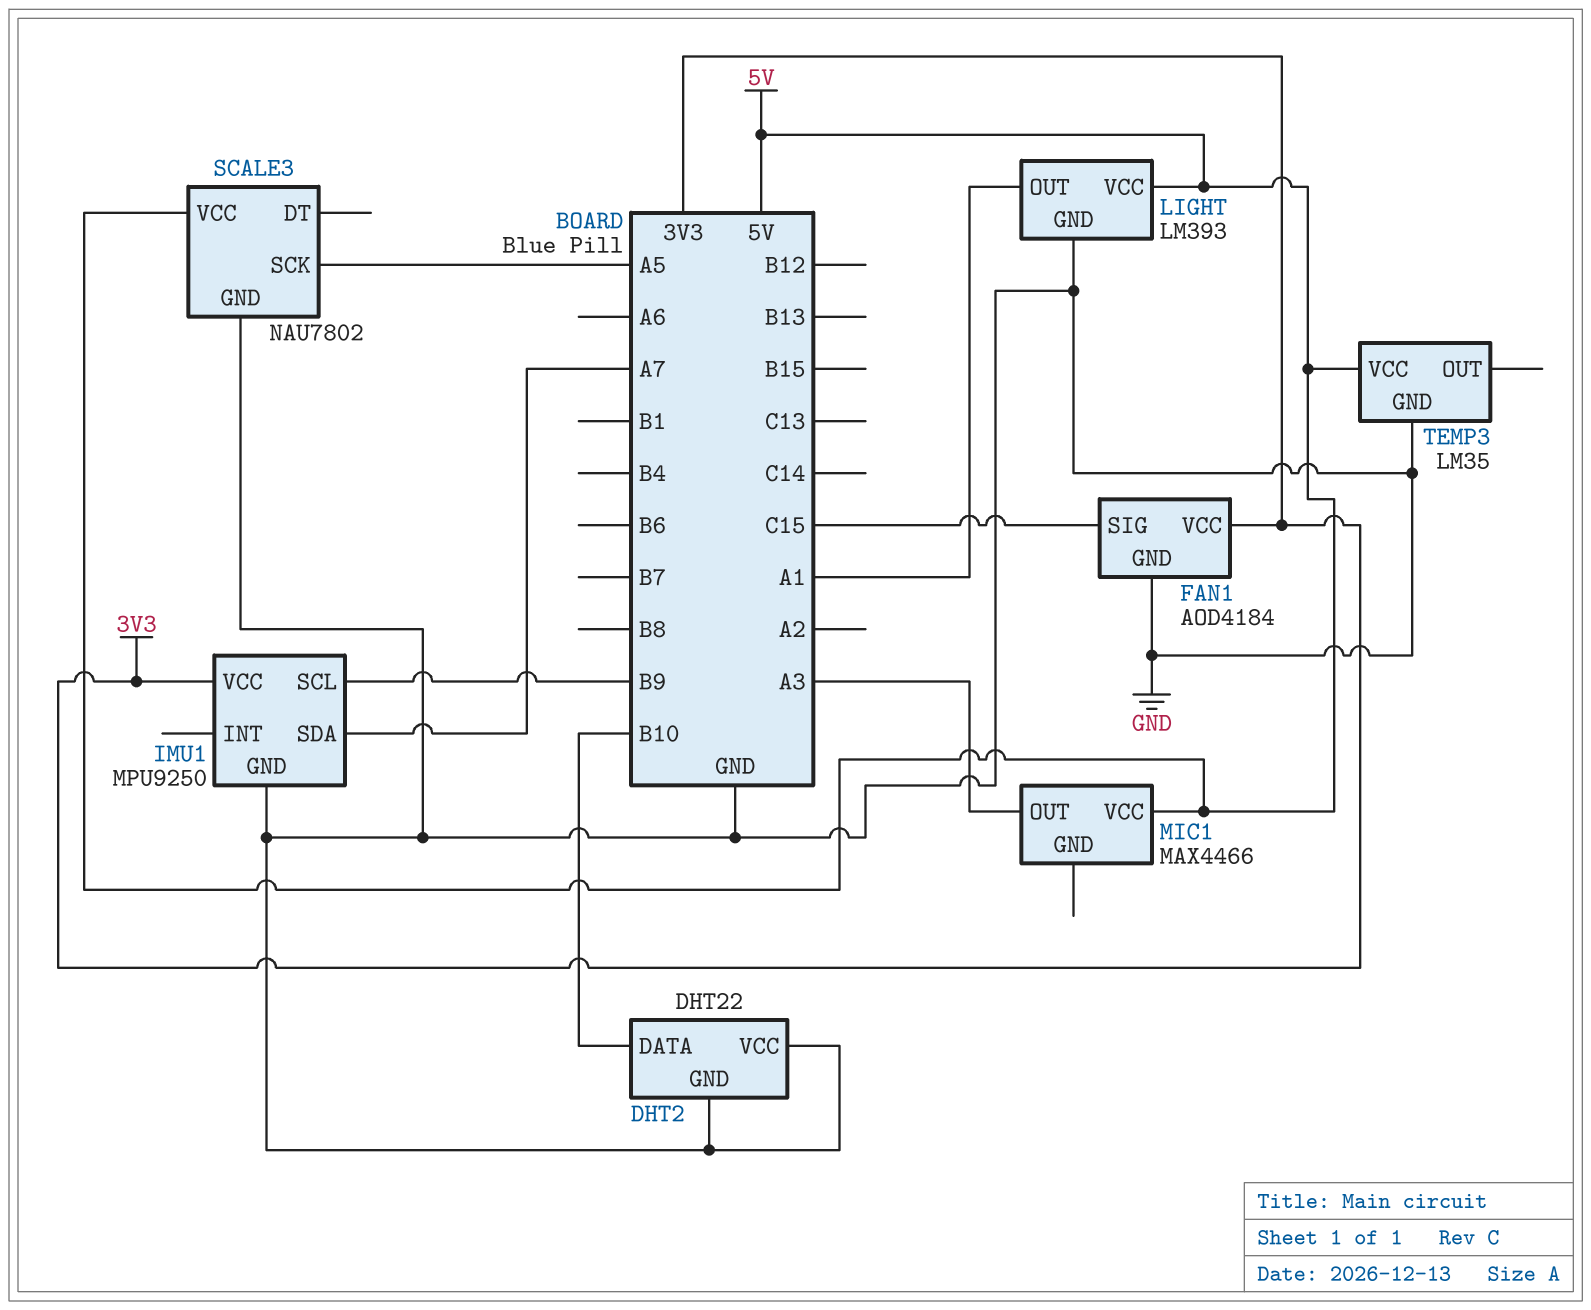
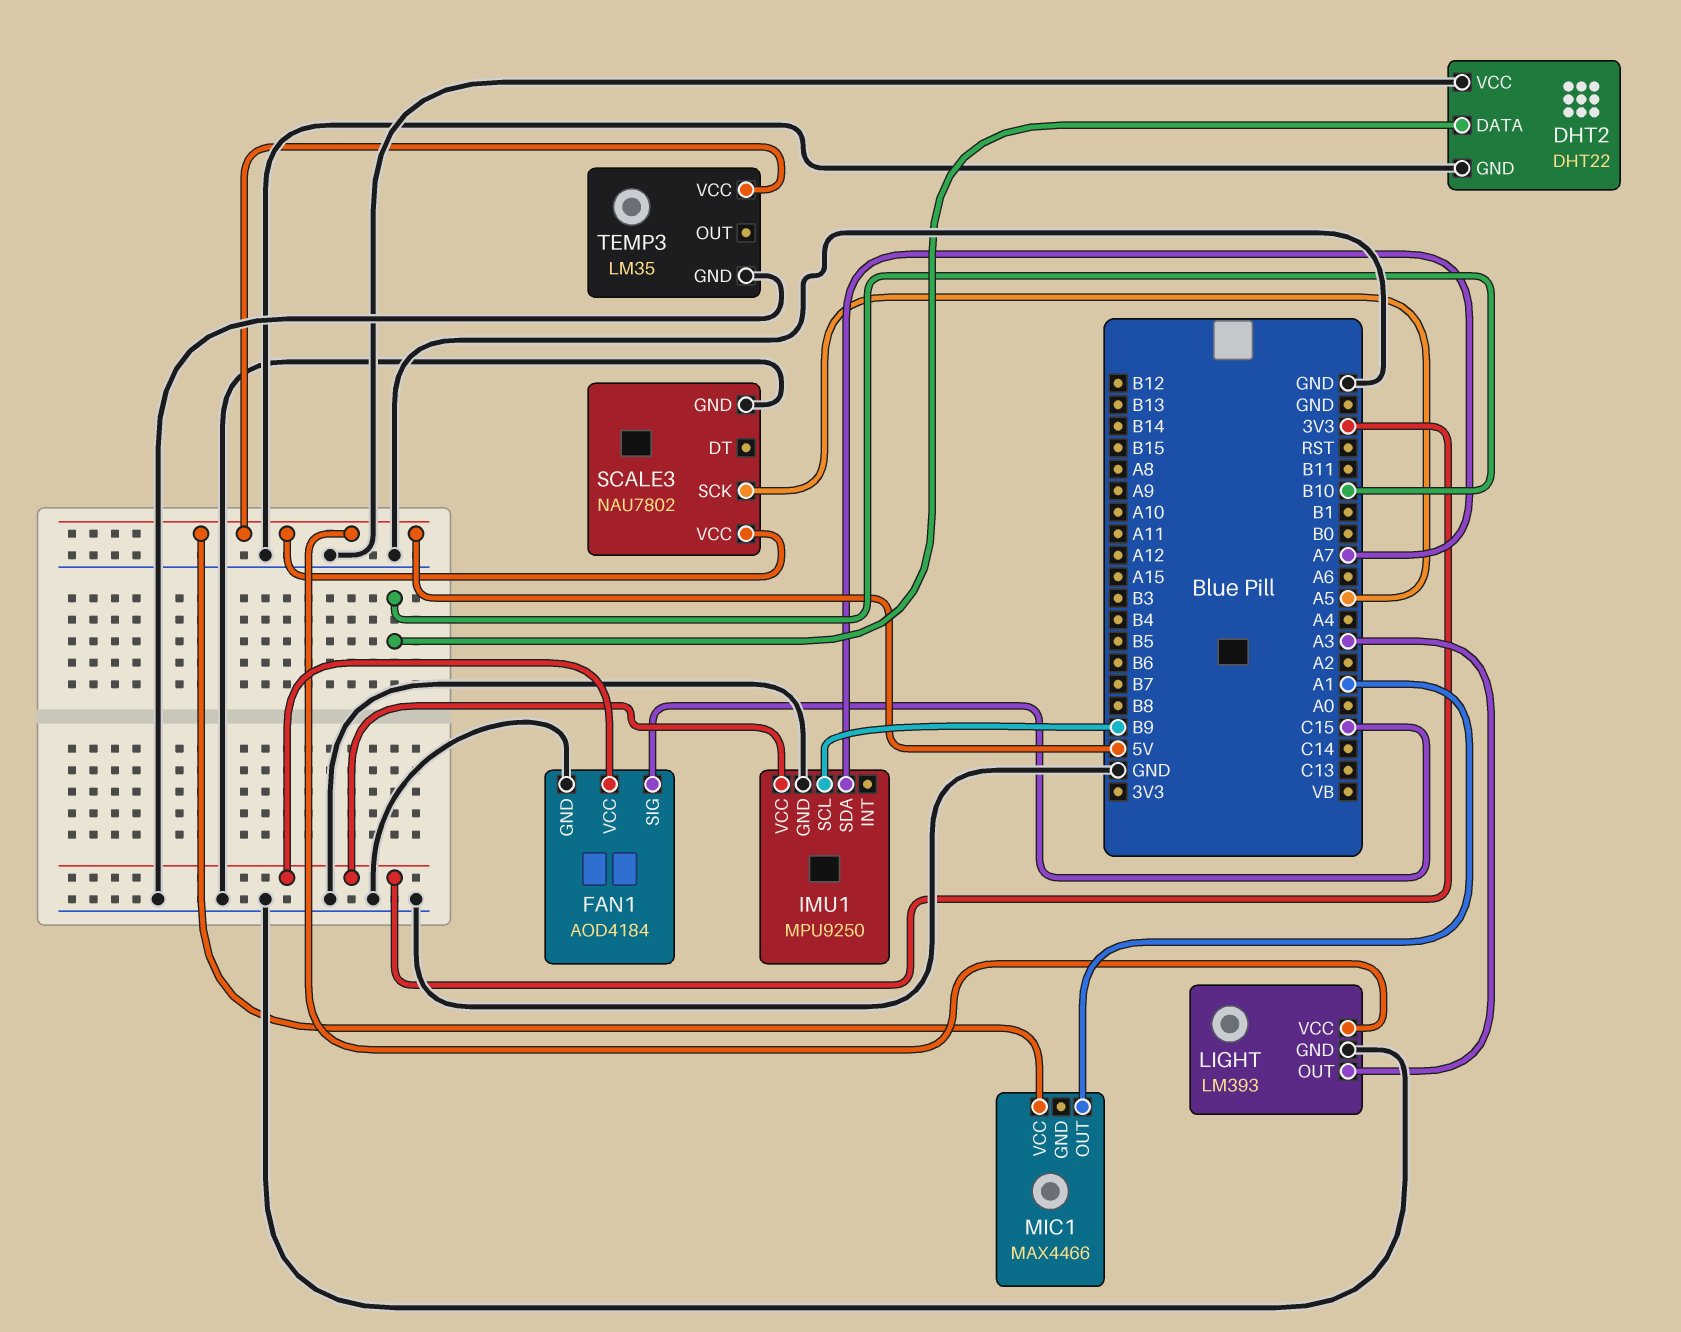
LIGHT pin OUT: A1 -> A3
MIC1 pin OUT: A3 -> A1

